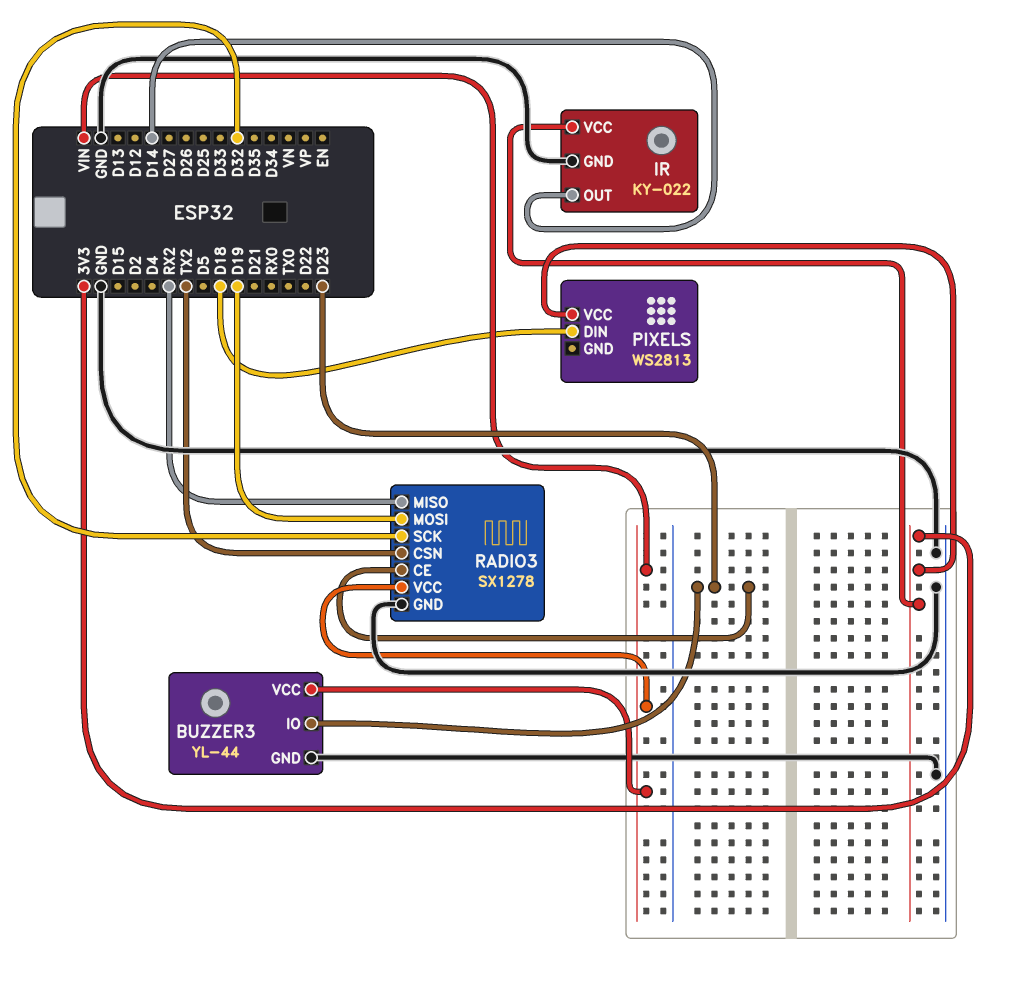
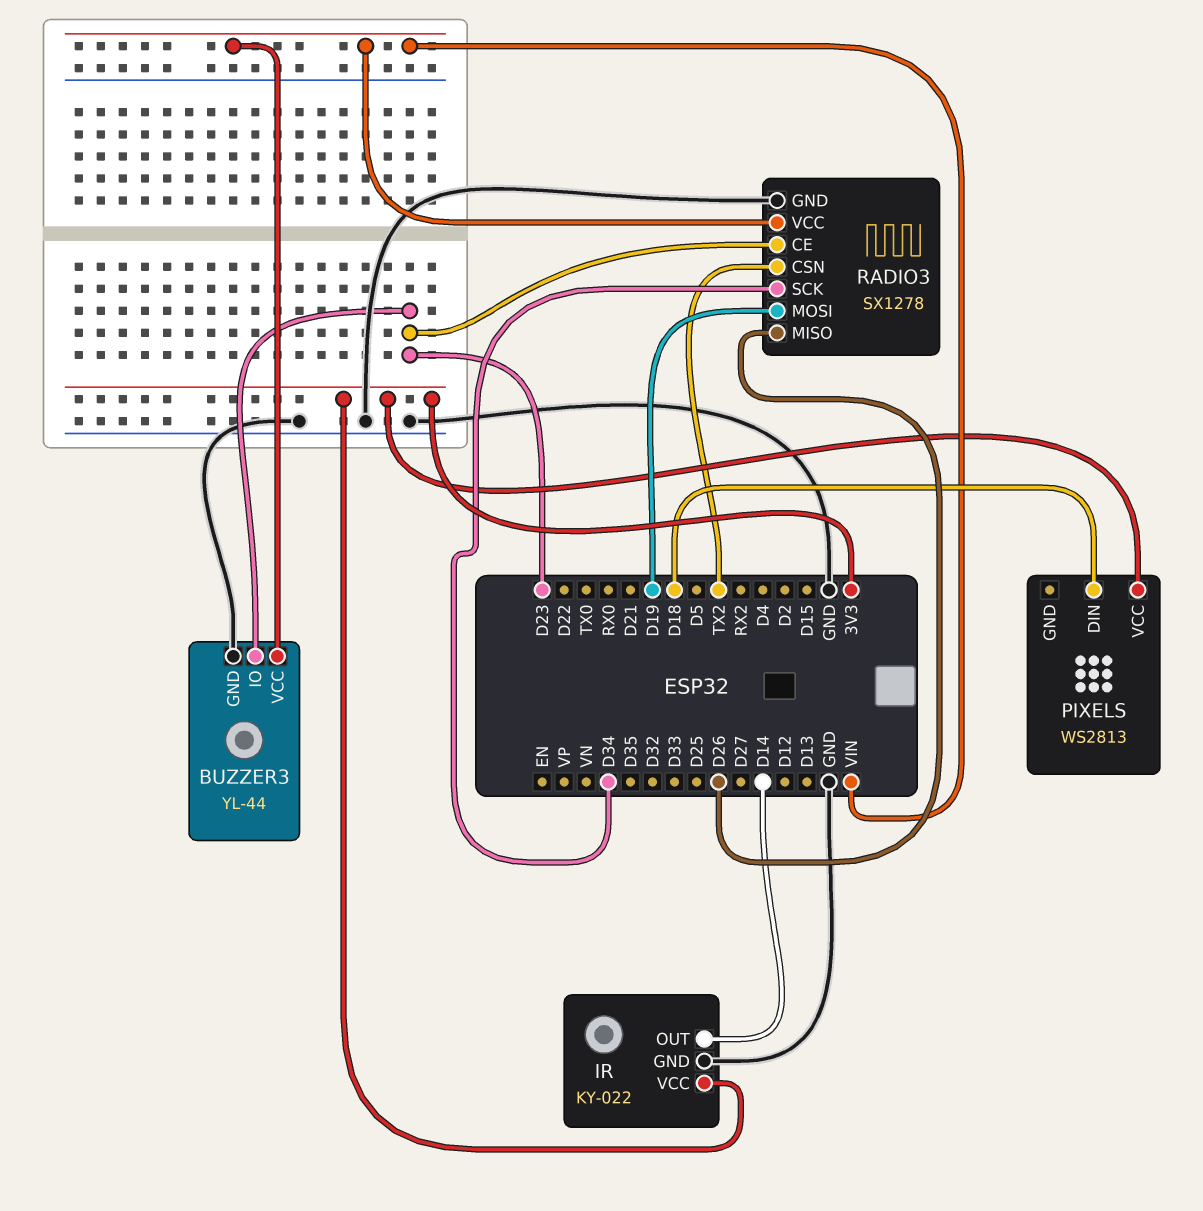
RADIO3 pin MISO: RX2 -> D26
RADIO3 pin SCK: D32 -> D34

